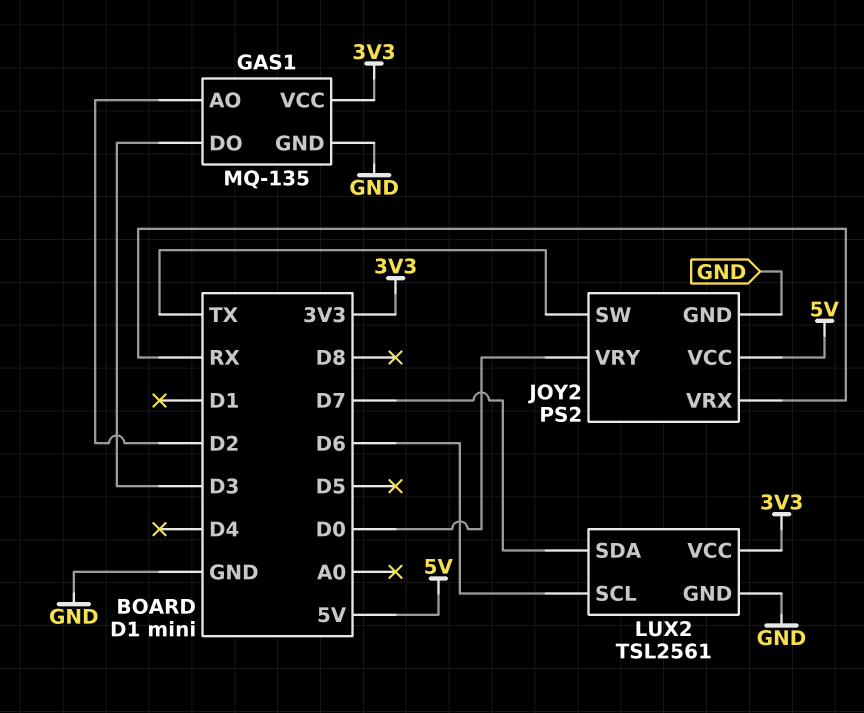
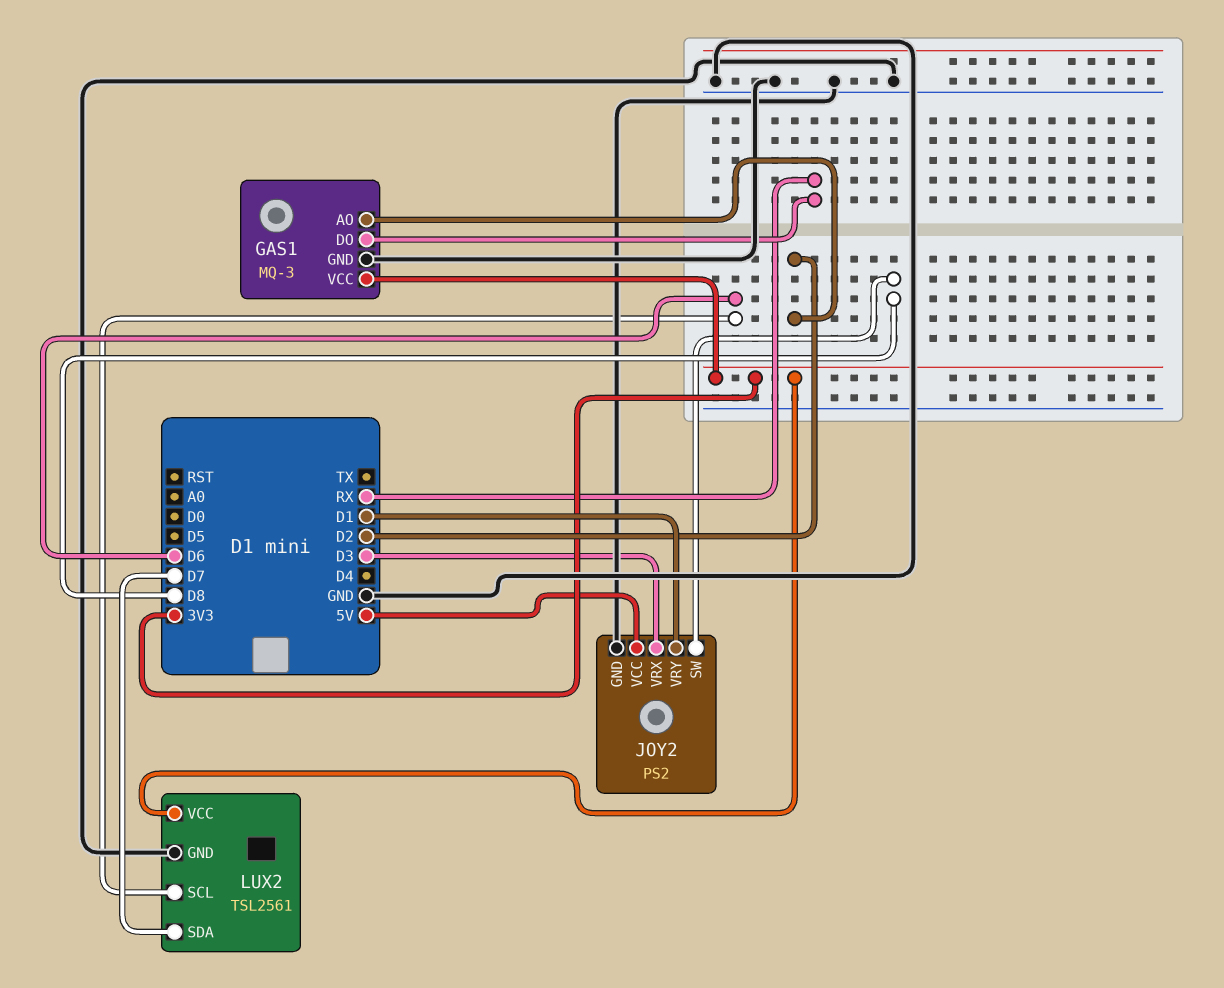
GAS1: MQ-135 -> MQ-3
GAS1 pin DO: D3 -> RX
JOY2 pin SW: TX -> D8
JOY2 pin VRX: RX -> D3
JOY2 pin VRY: D0 -> D1

